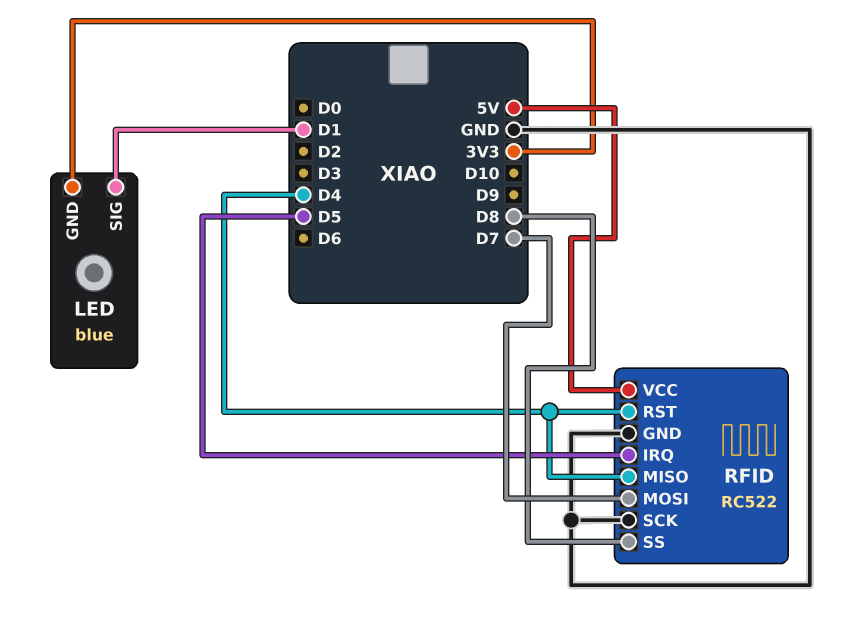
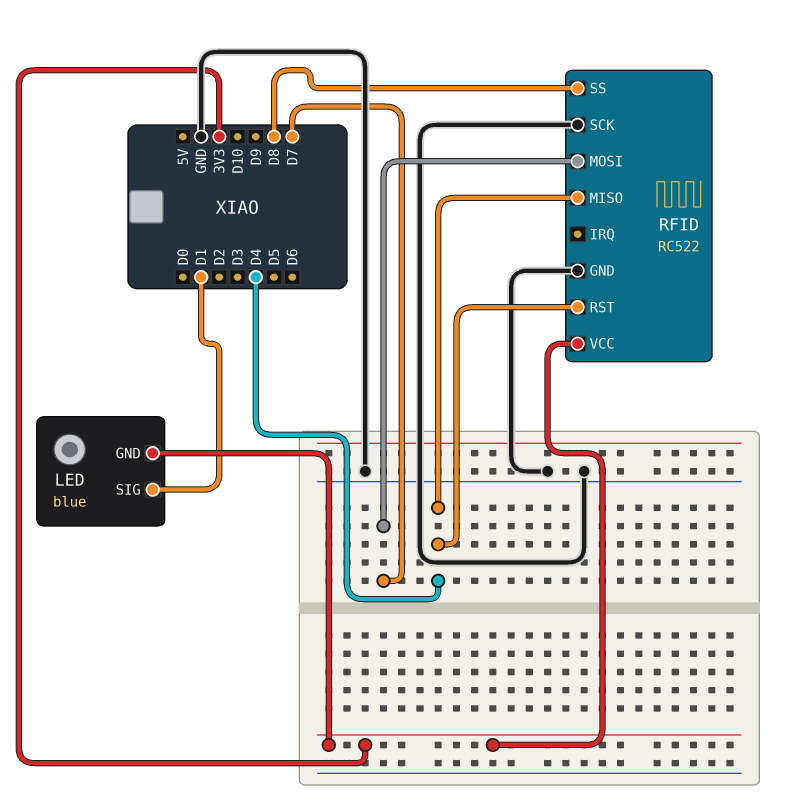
RFID pin IRQ: D5 -> none
RFID pin VCC: 5V -> 3V3

